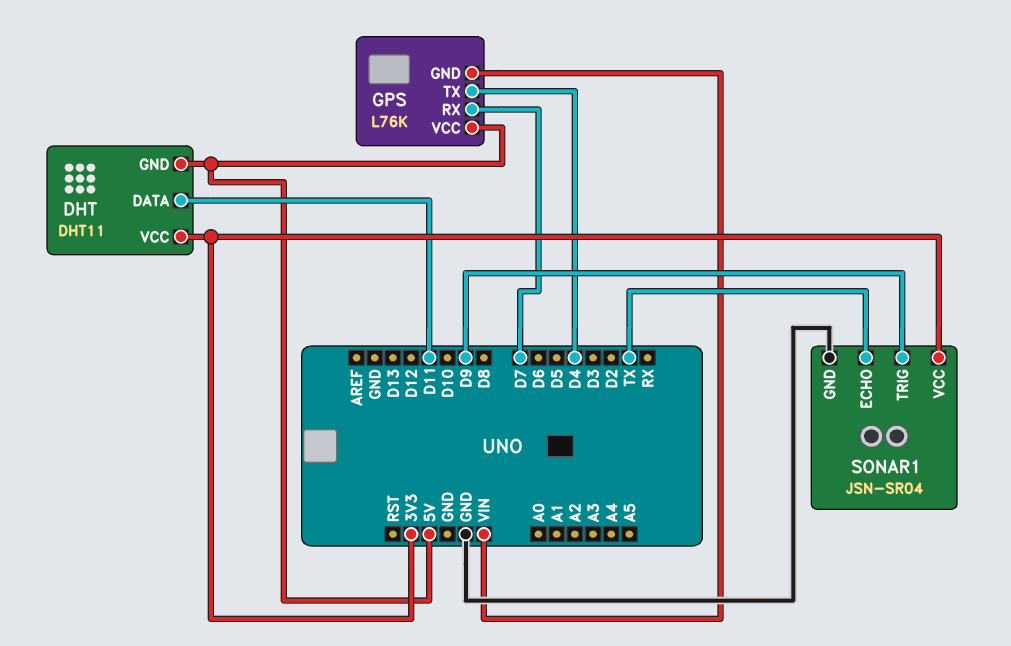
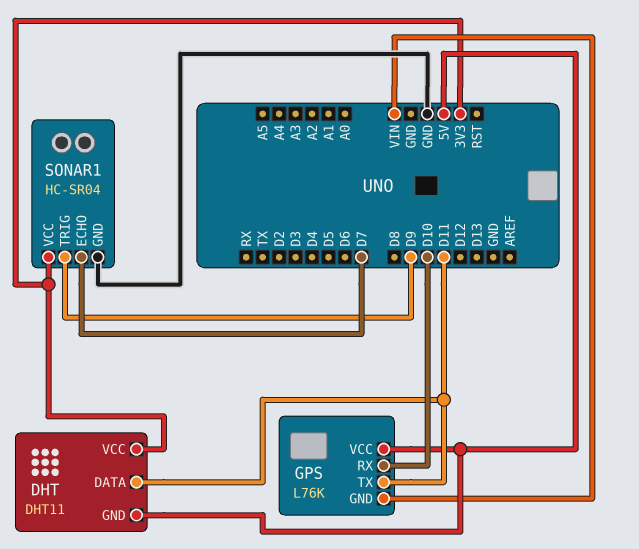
GPS pin RX: D7 -> D10
GPS pin TX: D4 -> D11
SONAR1: JSN-SR04 -> HC-SR04
SONAR1 pin ECHO: TX -> D7

